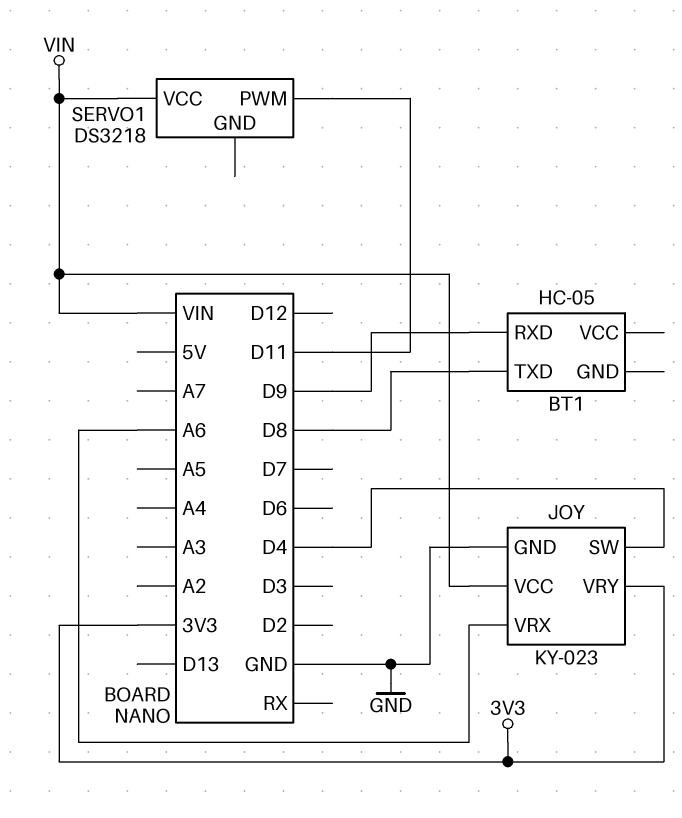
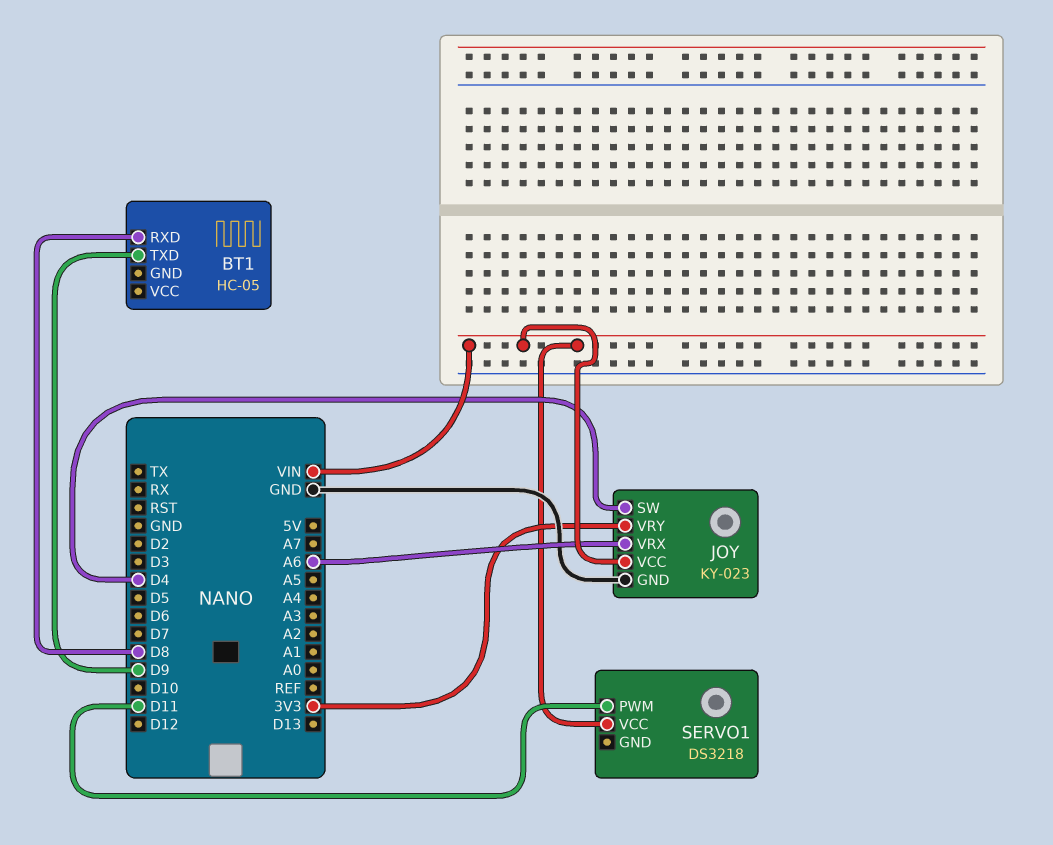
BT1 pin RXD: D9 -> D8
BT1 pin TXD: D8 -> D9

